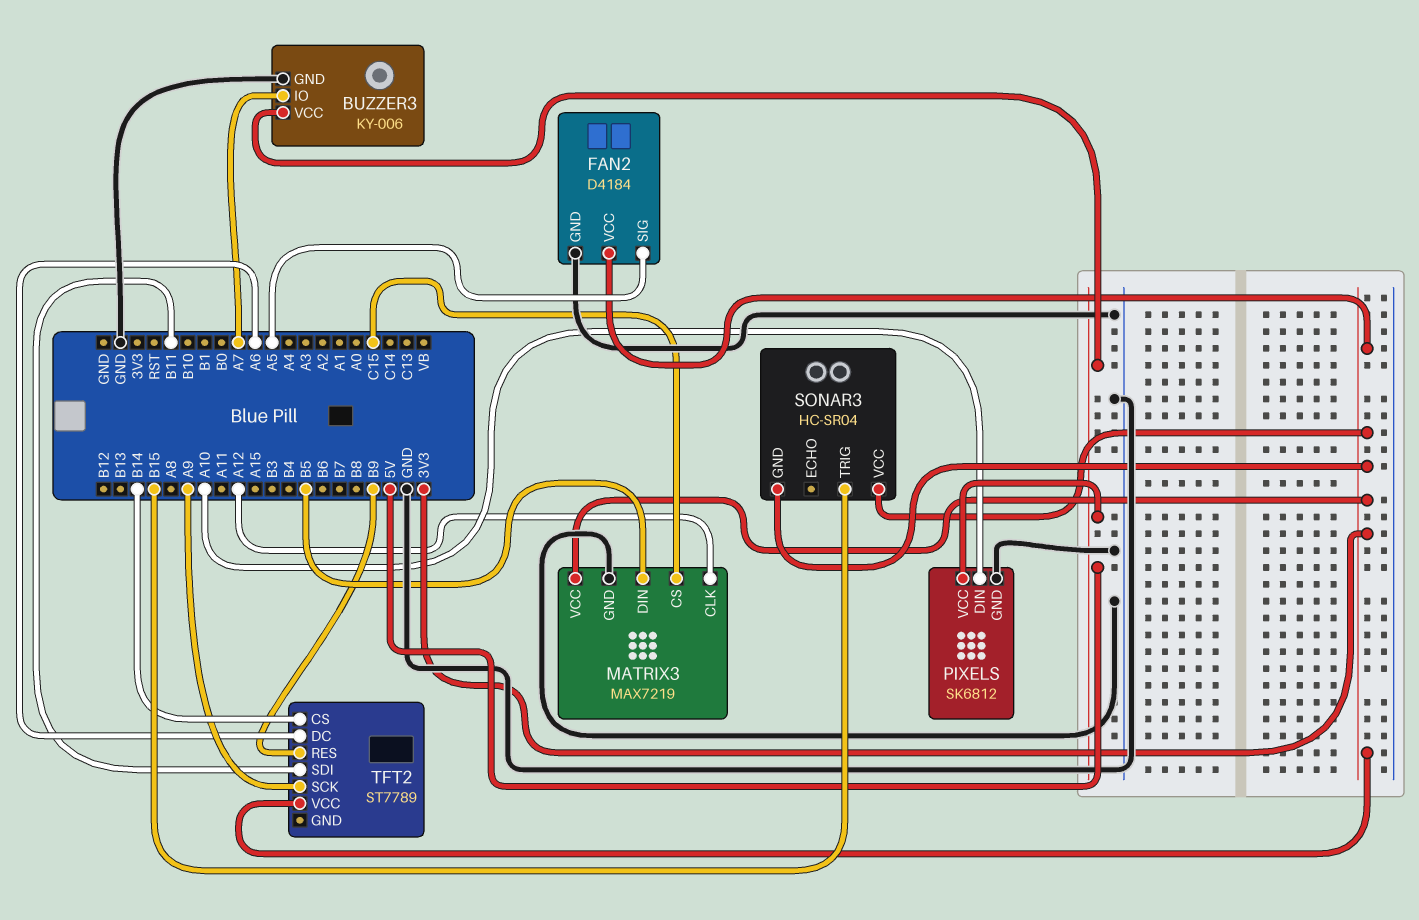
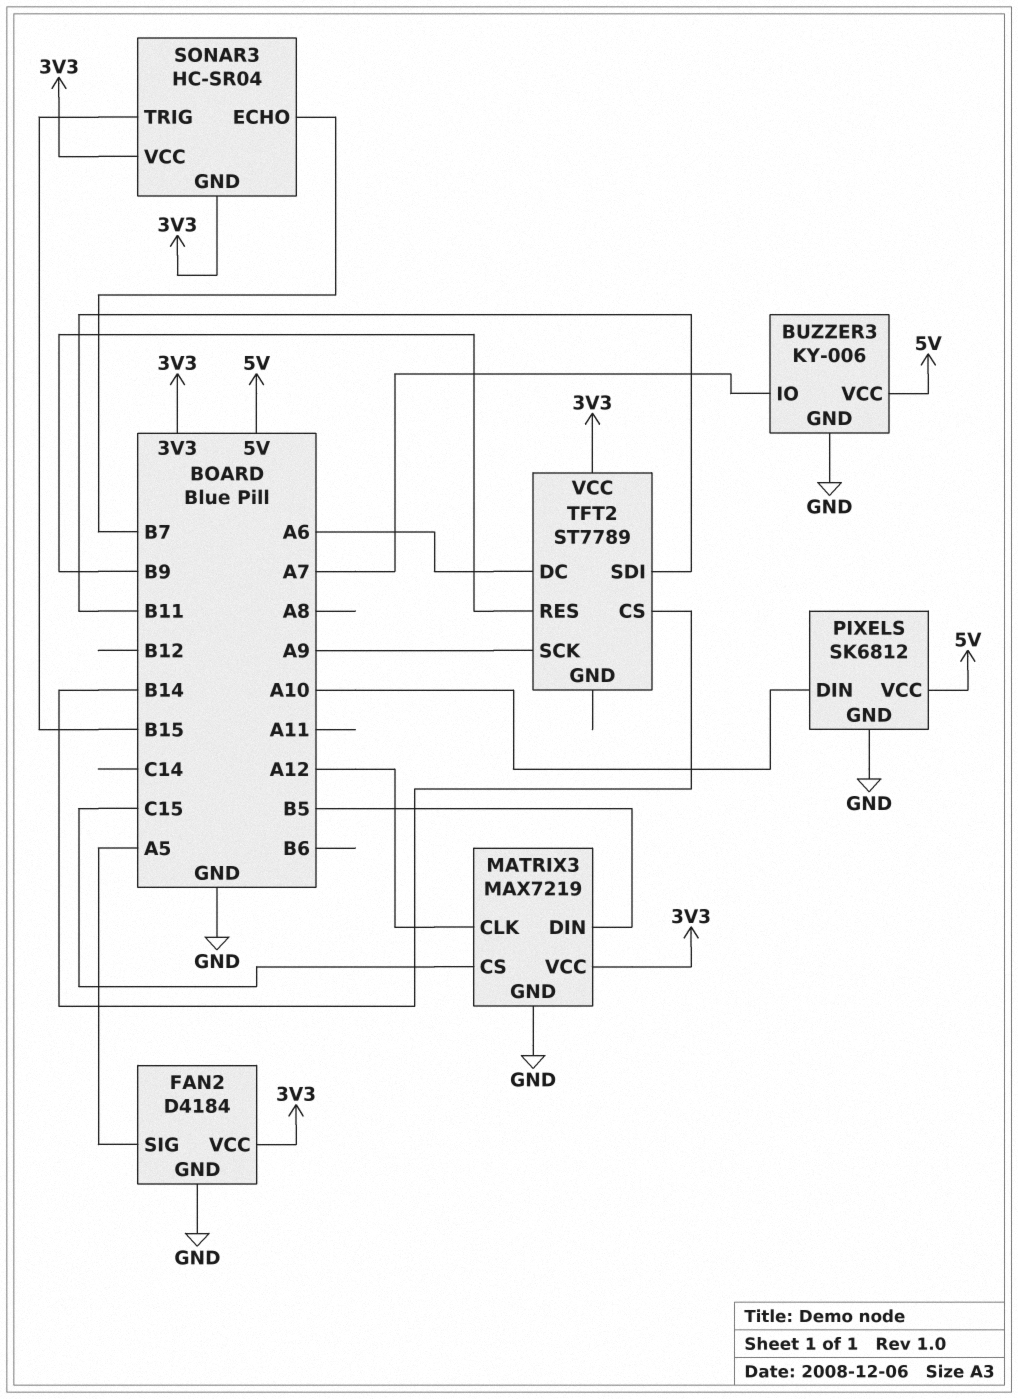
SONAR3 pin ECHO: none -> B7

